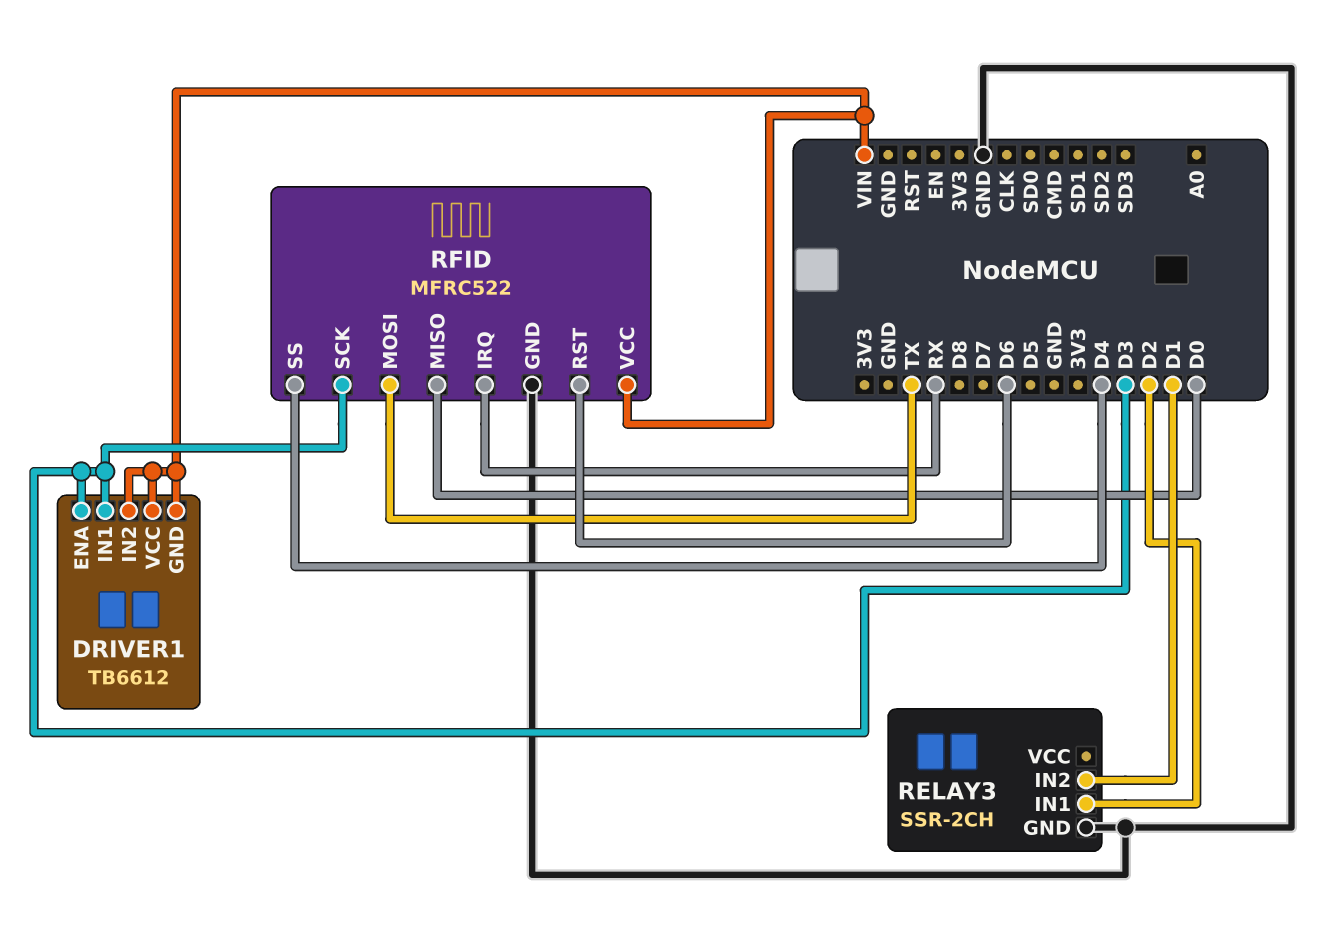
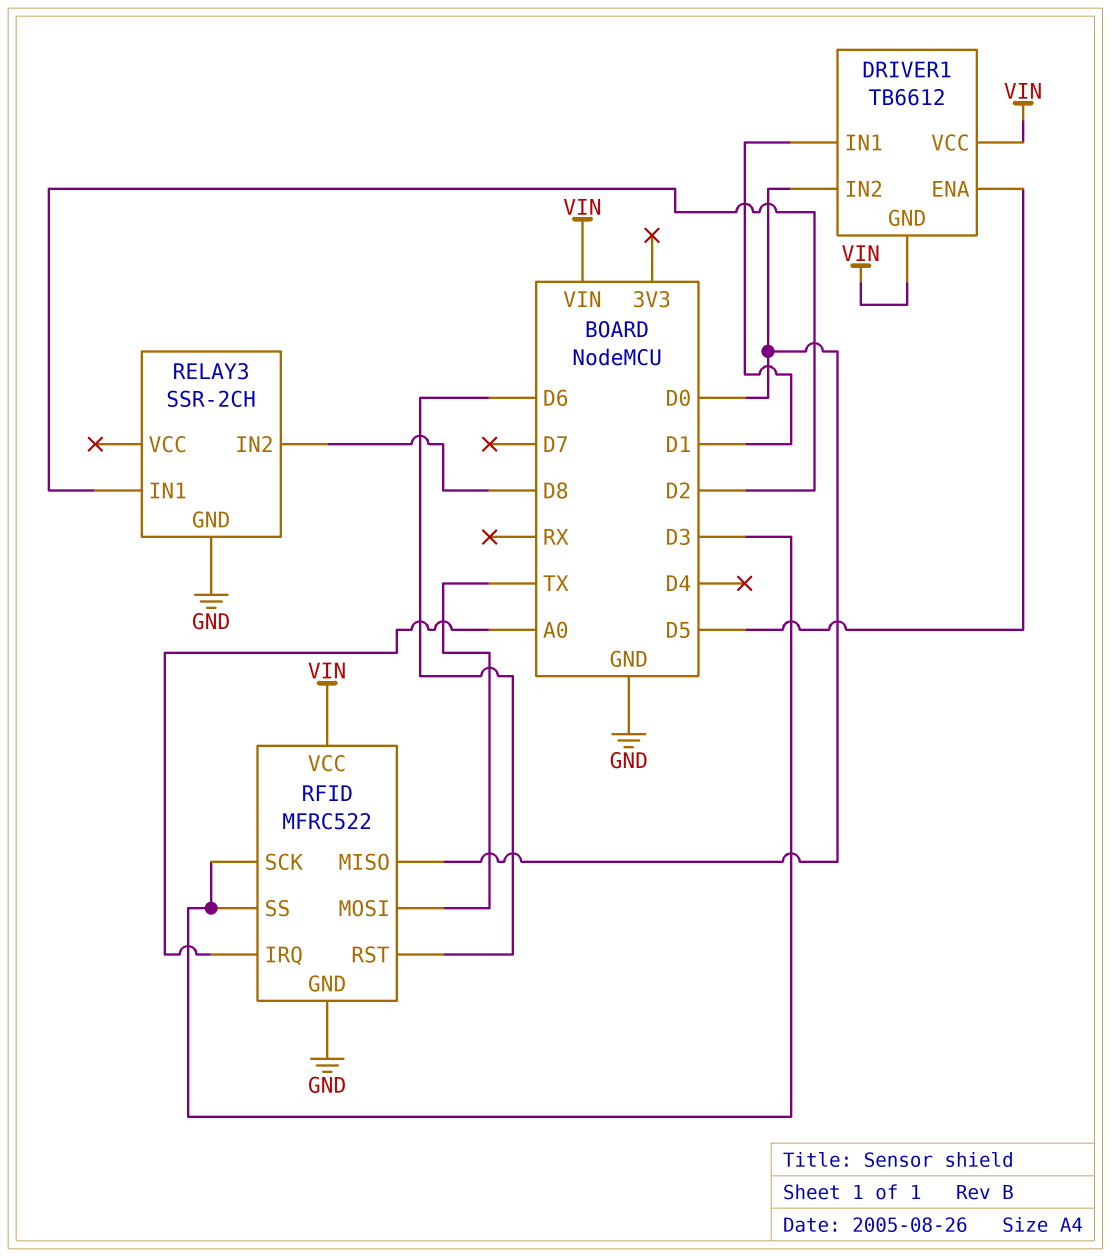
DRIVER1 pin ENA: D3 -> D5
DRIVER1 pin IN1: D3 -> D1
DRIVER1 pin IN2: VIN -> D0
RELAY3 pin IN2: D1 -> D8
RFID pin IRQ: RX -> A0
RFID pin SS: D4 -> D3

